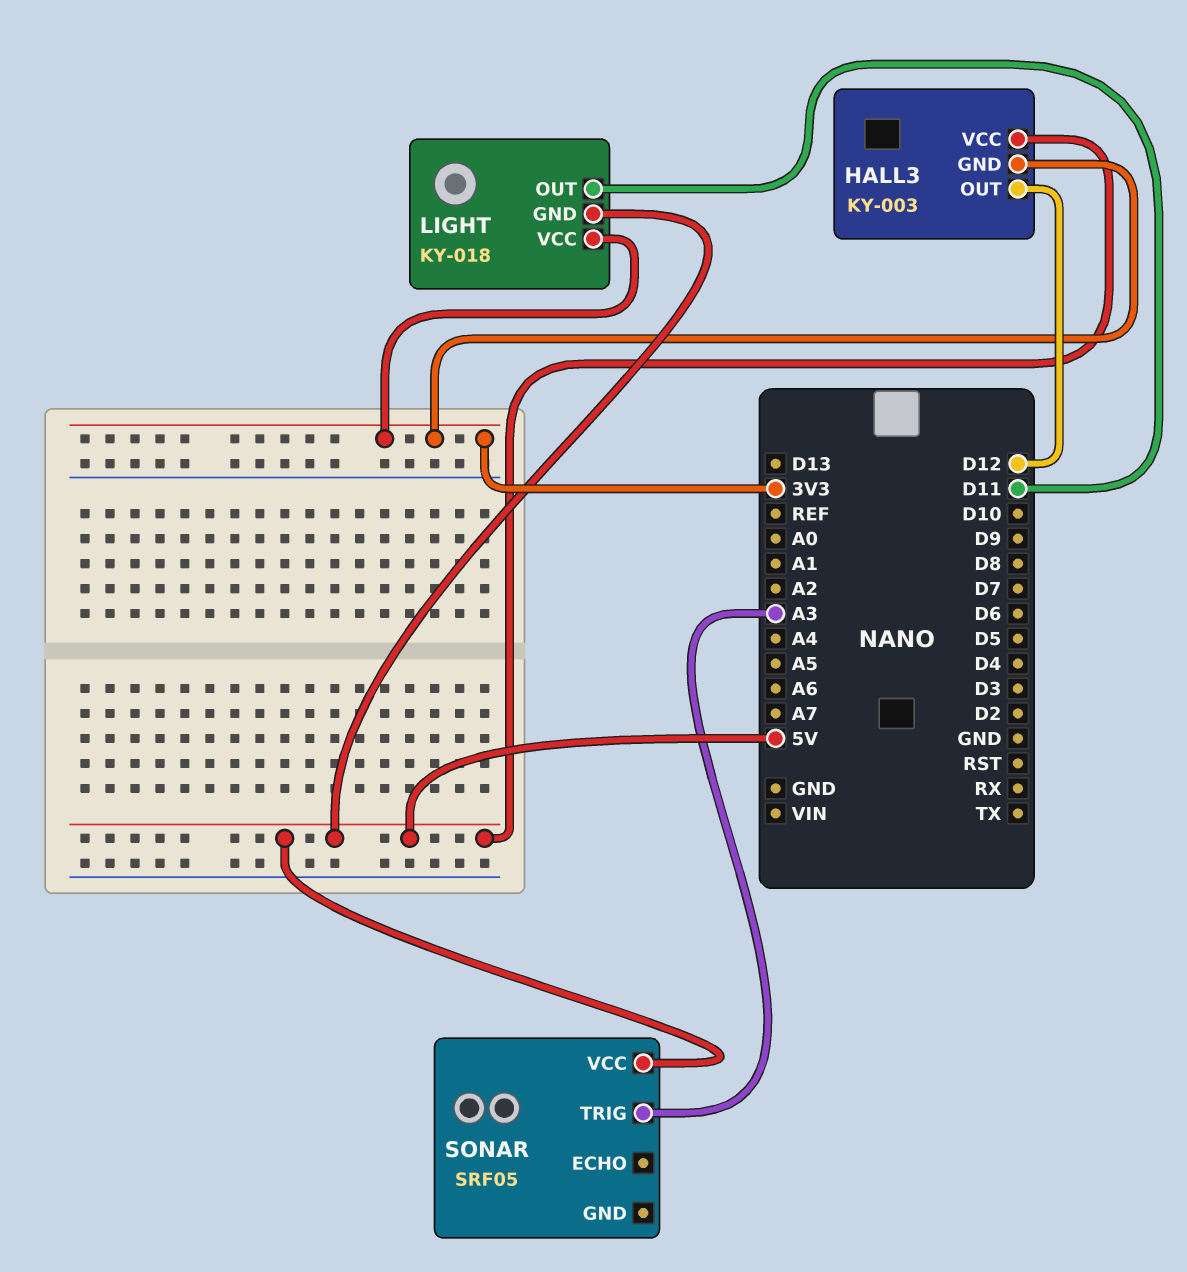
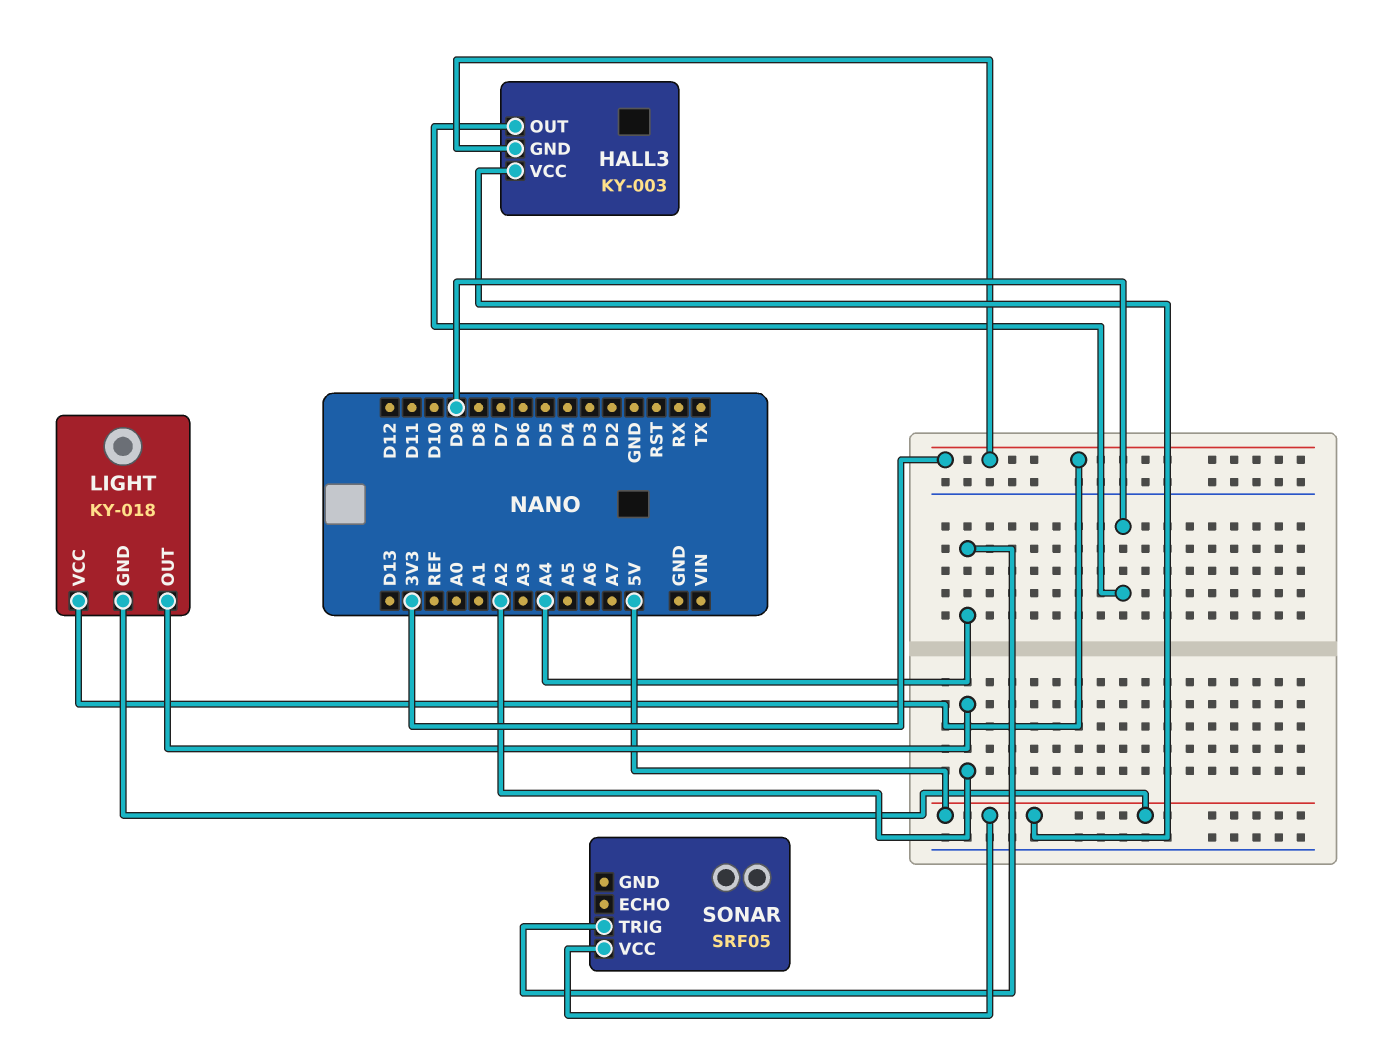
HALL3 pin OUT: D12 -> D9
LIGHT pin OUT: D11 -> A2
SONAR pin TRIG: A3 -> A4

